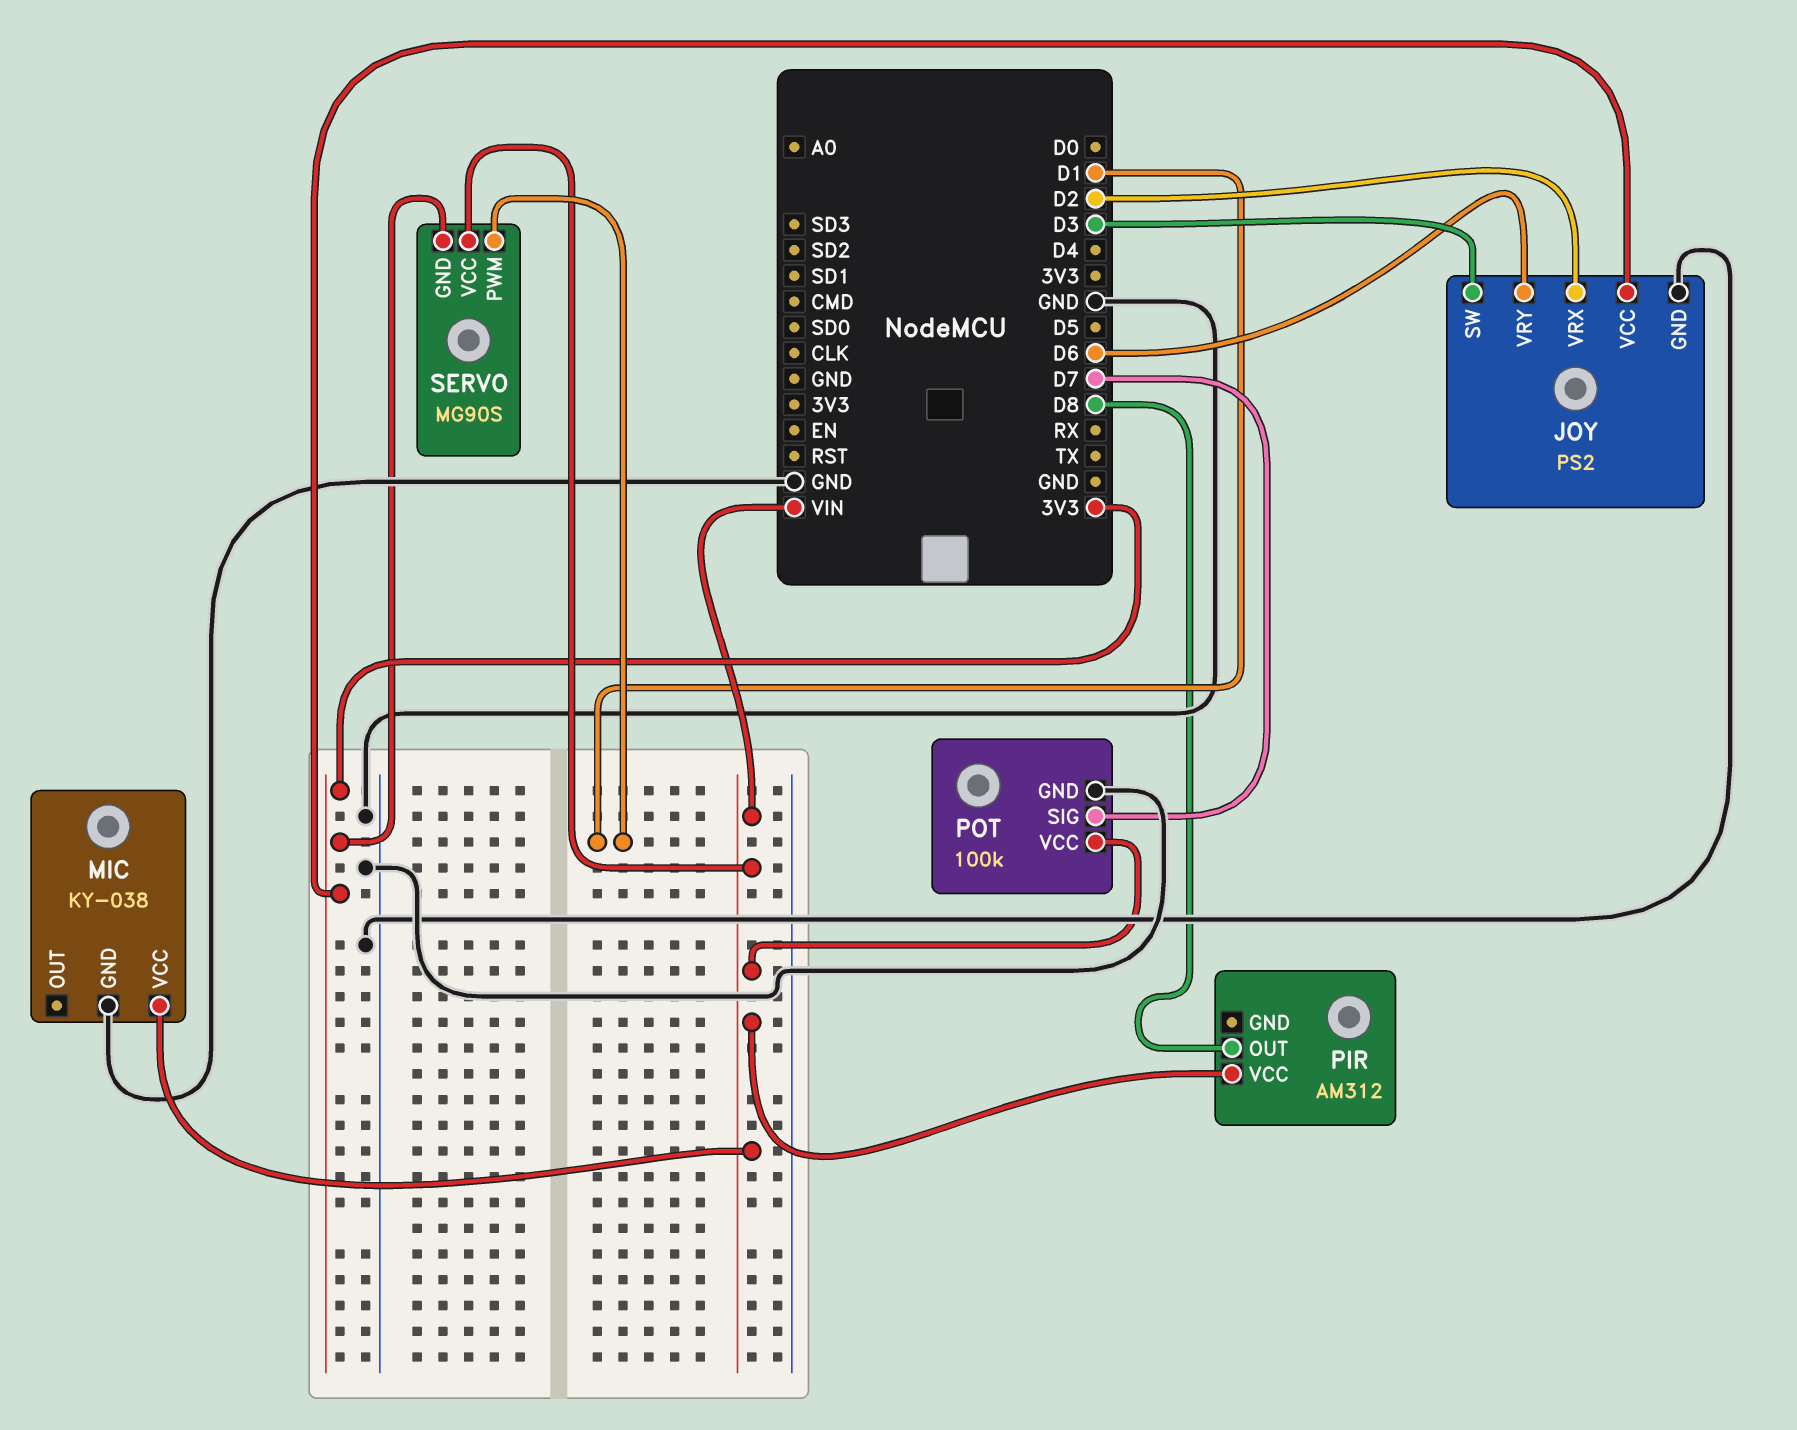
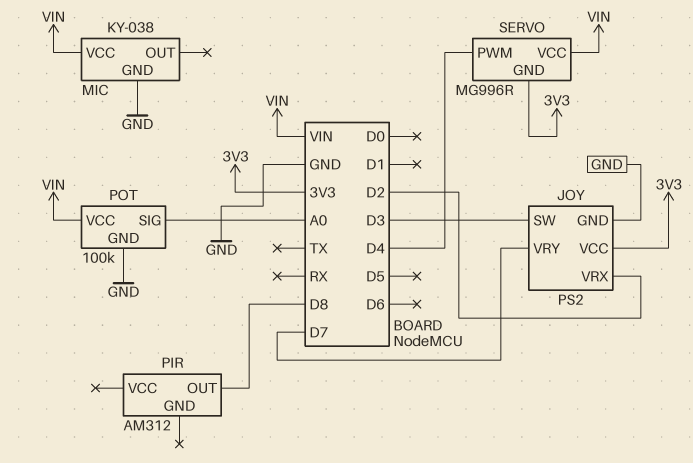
JOY pin VRY: D6 -> D7
PIR pin VCC: VIN -> none
POT pin SIG: D7 -> A0
SERVO: MG90S -> MG996R
SERVO pin PWM: D1 -> D4

